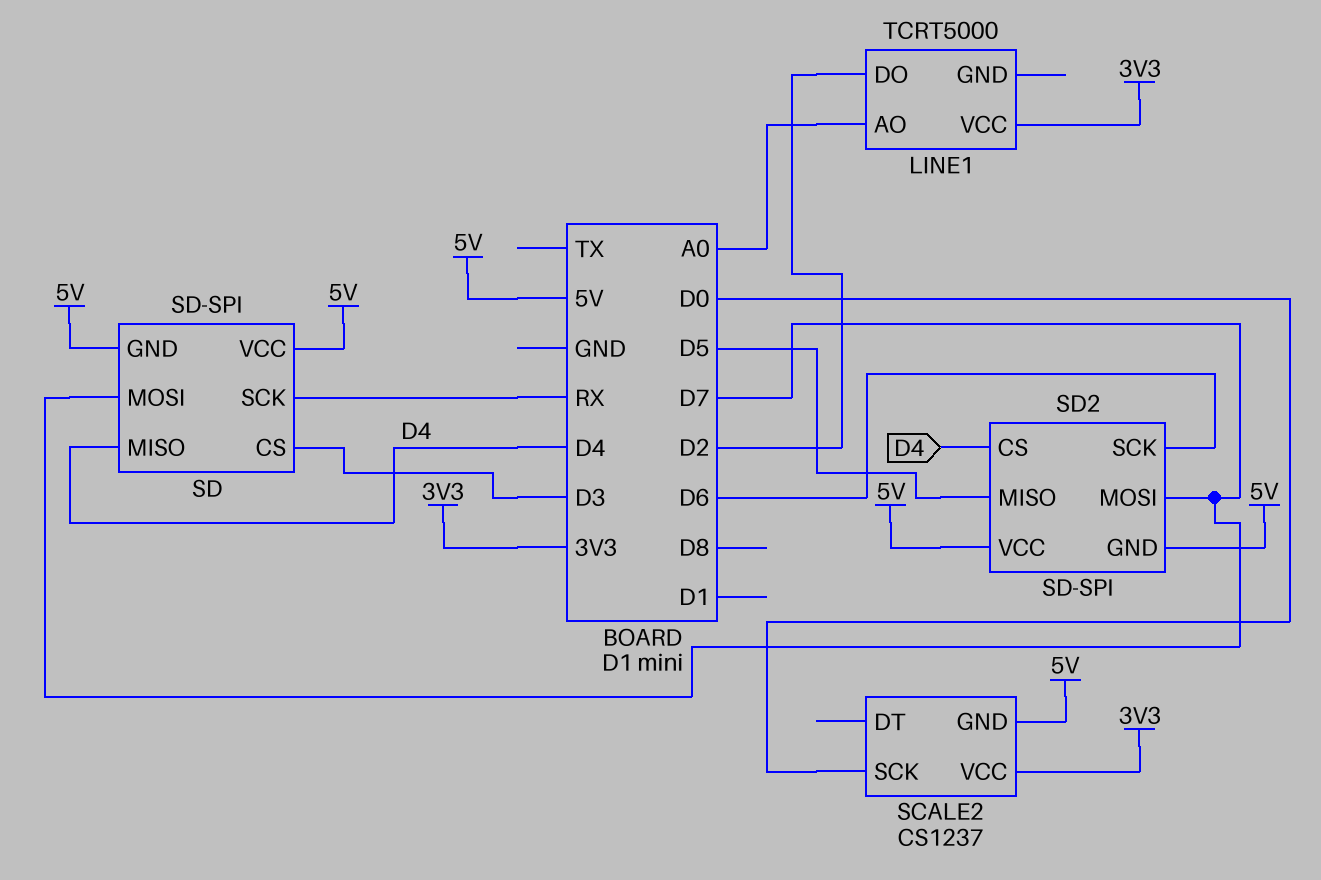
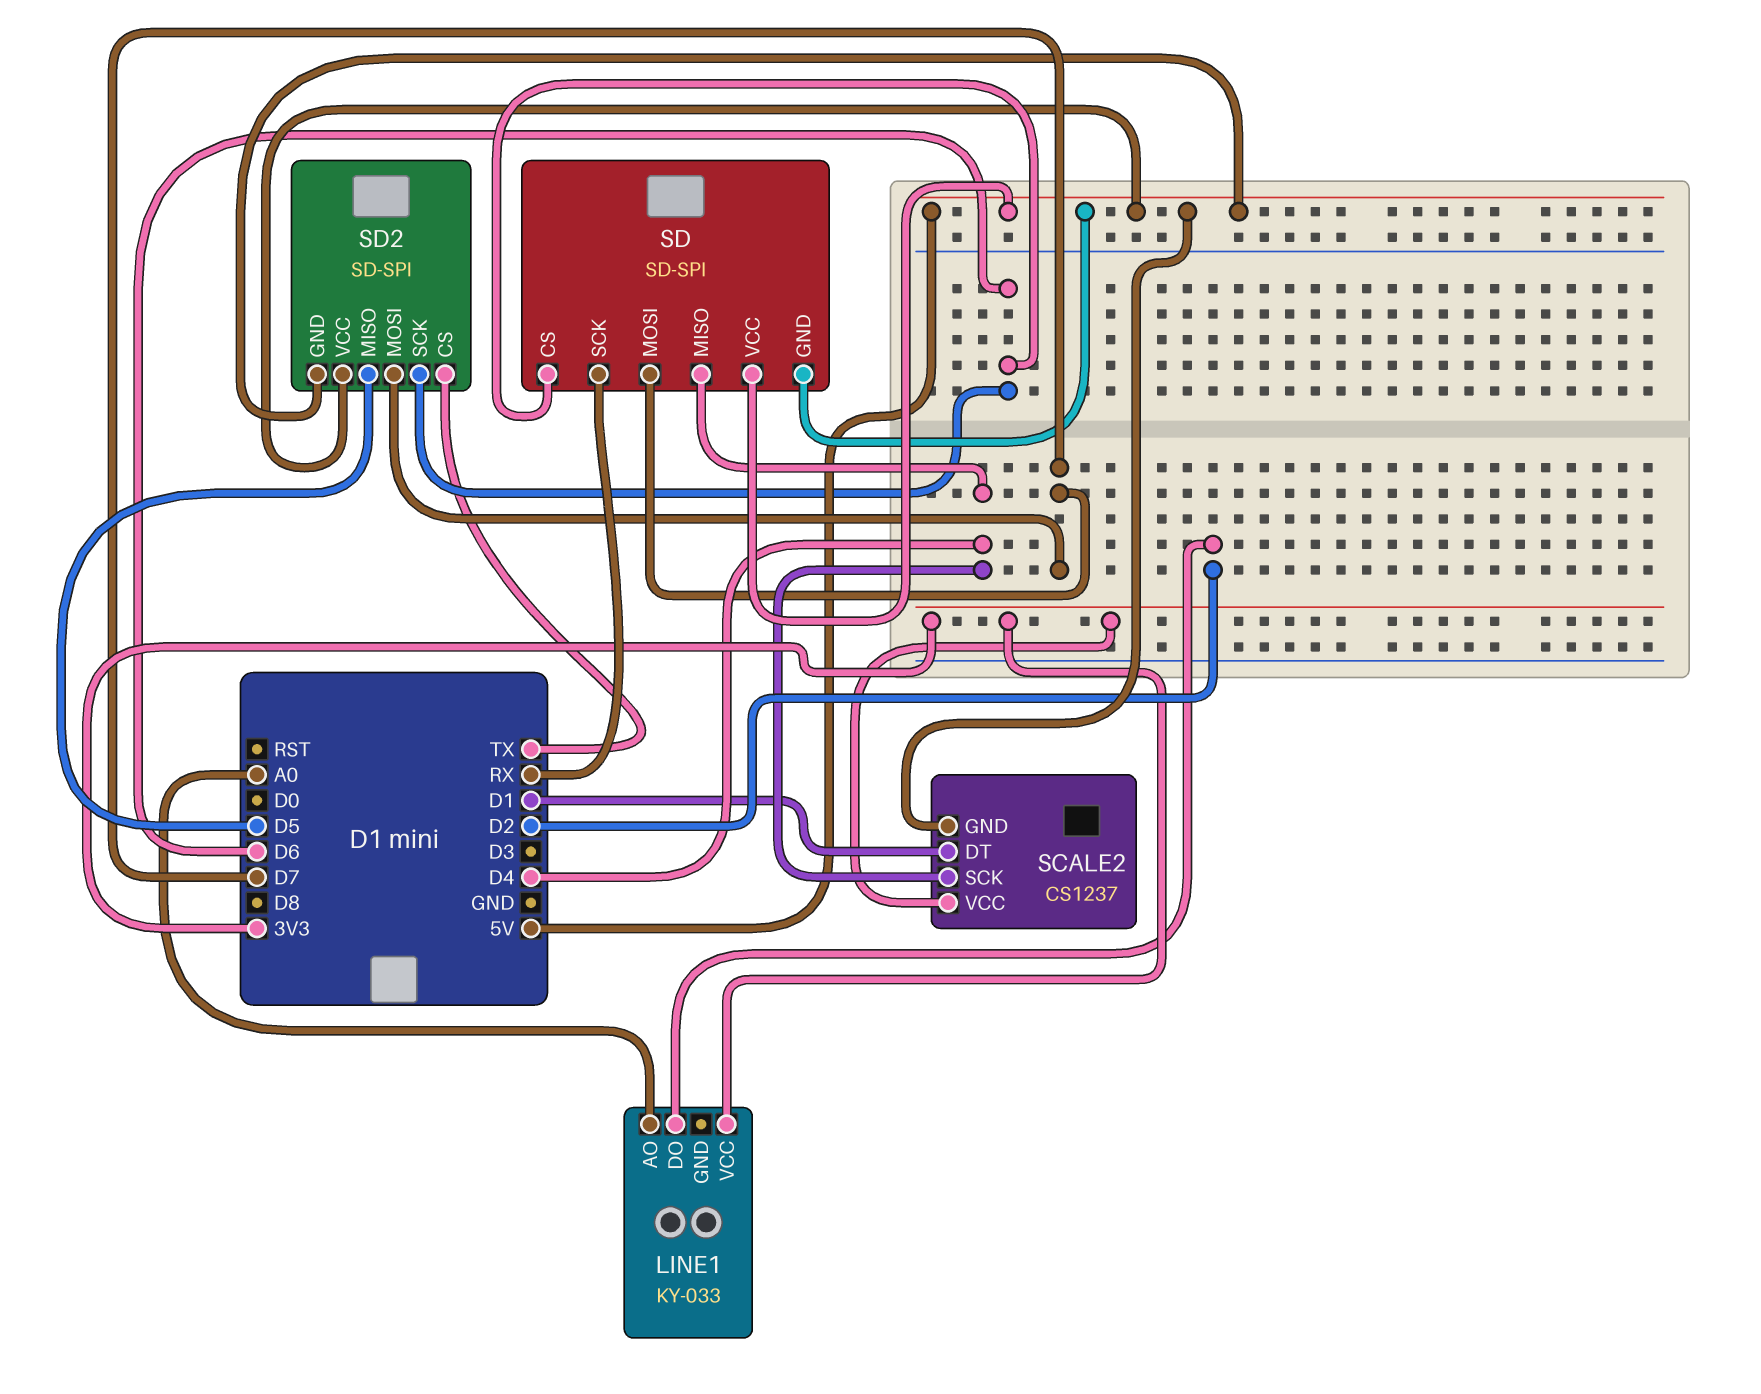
LINE1: TCRT5000 -> KY-033
SCALE2 pin DT: none -> D1
SCALE2 pin SCK: D0 -> D4
SD pin CS: D3 -> D6
SD2 pin CS: D4 -> TX

